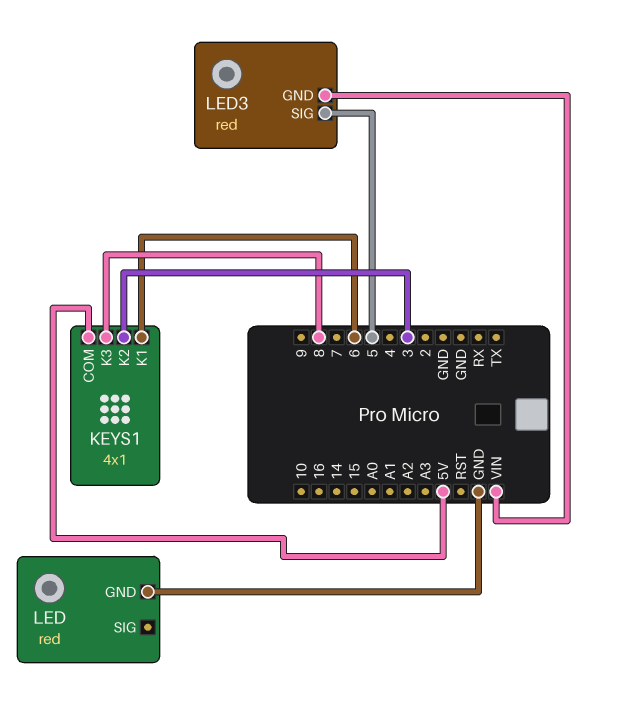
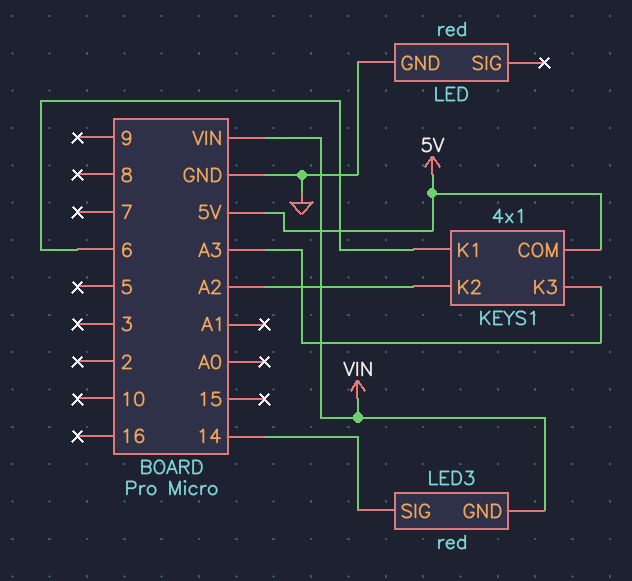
KEYS1 pin K2: 3 -> A2
KEYS1 pin K3: 8 -> A3
LED3 pin SIG: 5 -> 14

